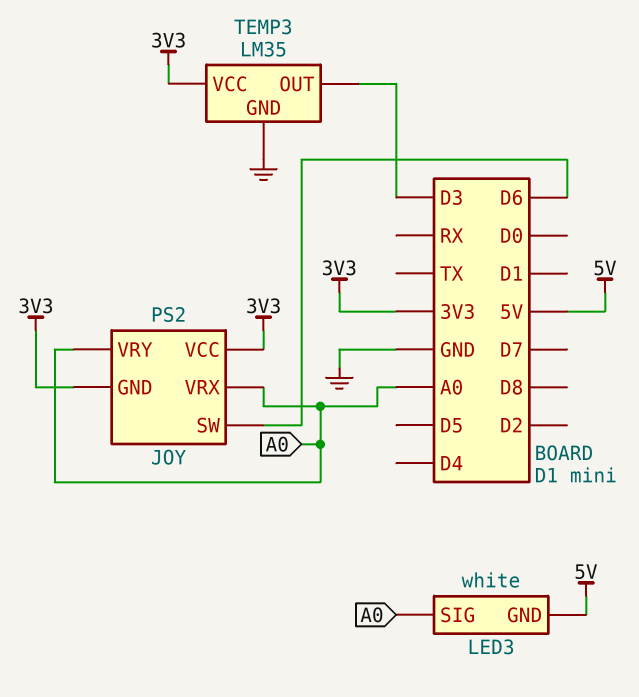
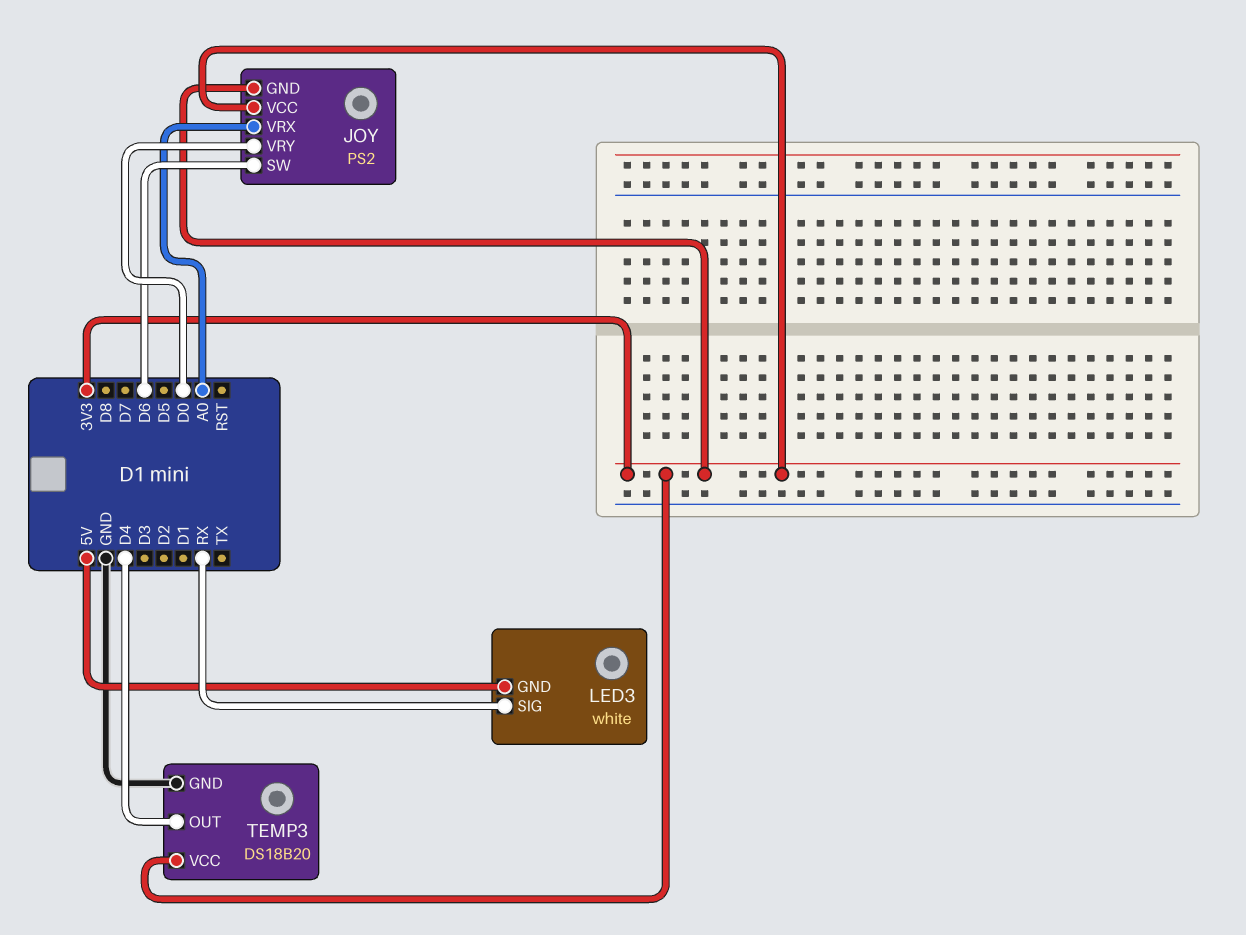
JOY pin VRY: A0 -> D0
LED3 pin SIG: A0 -> RX
TEMP3: LM35 -> DS18B20
TEMP3 pin OUT: D3 -> D4

